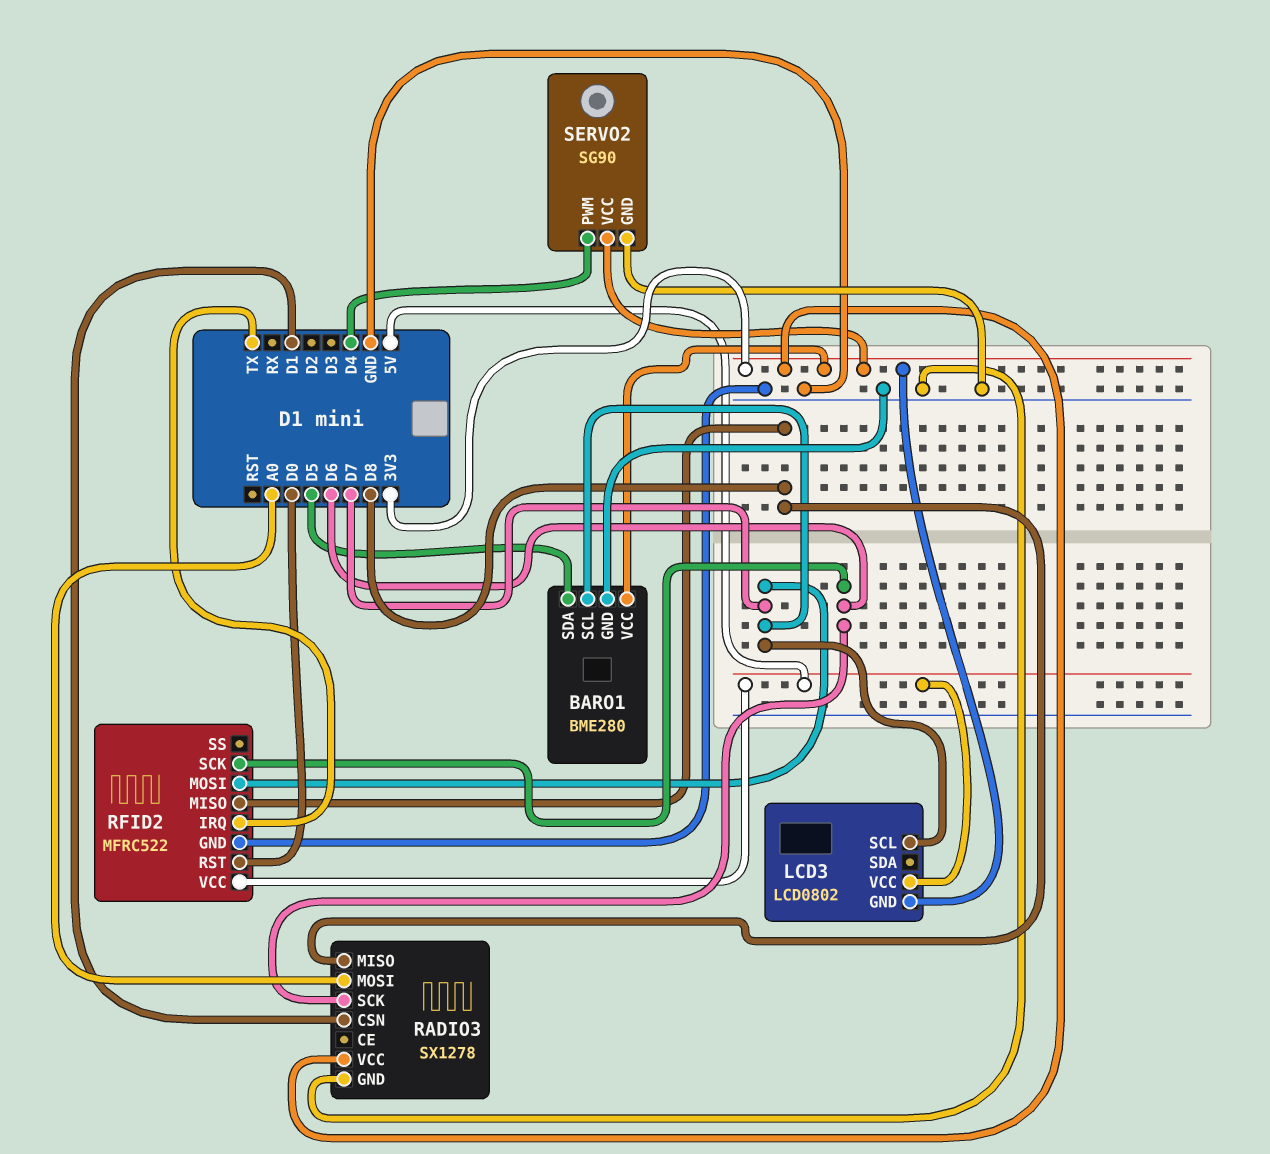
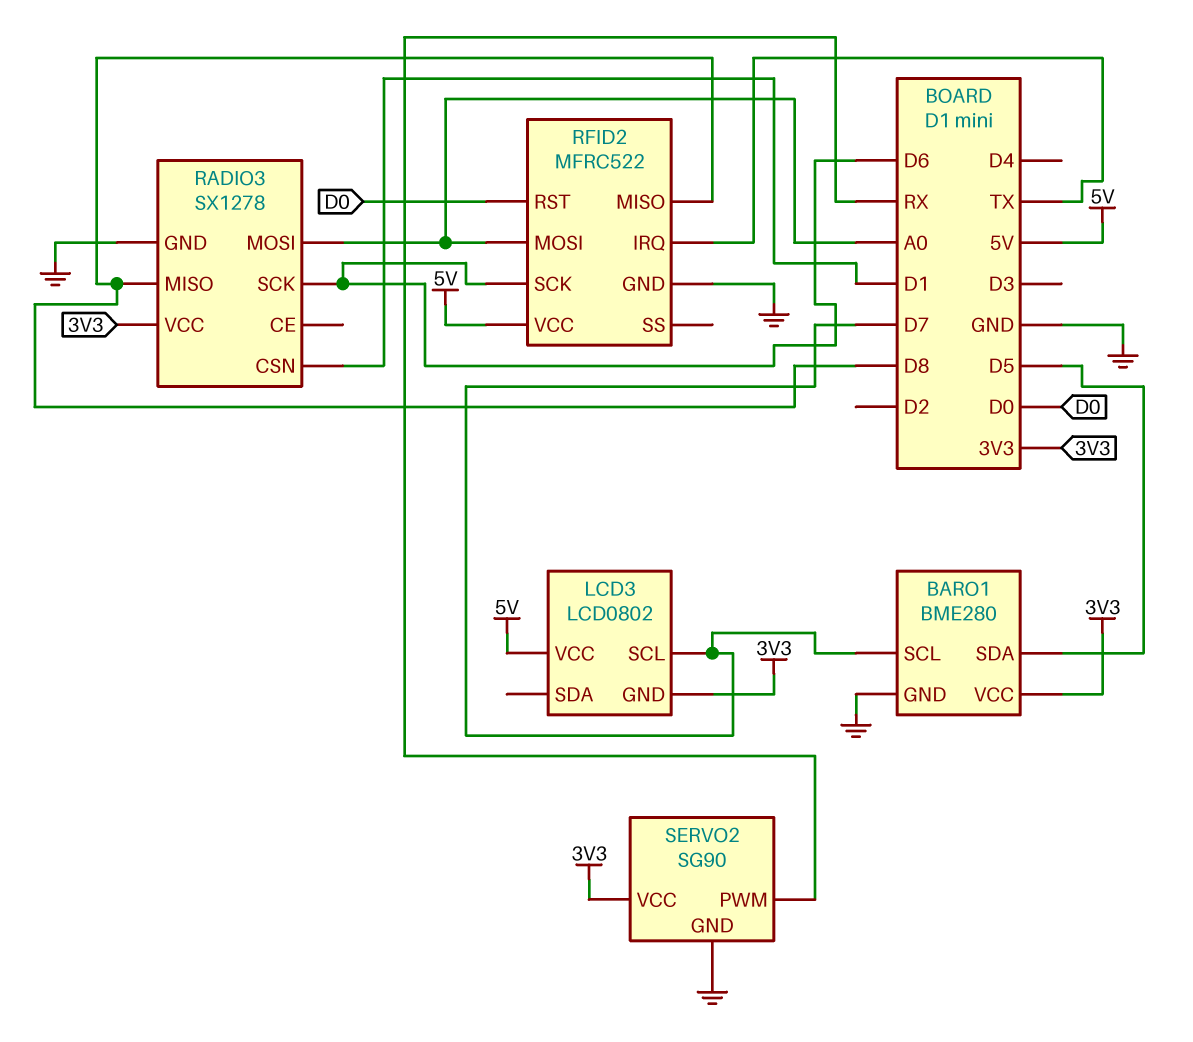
RFID2 pin MOSI: D7 -> A0
SERVO2 pin PWM: D4 -> RX

